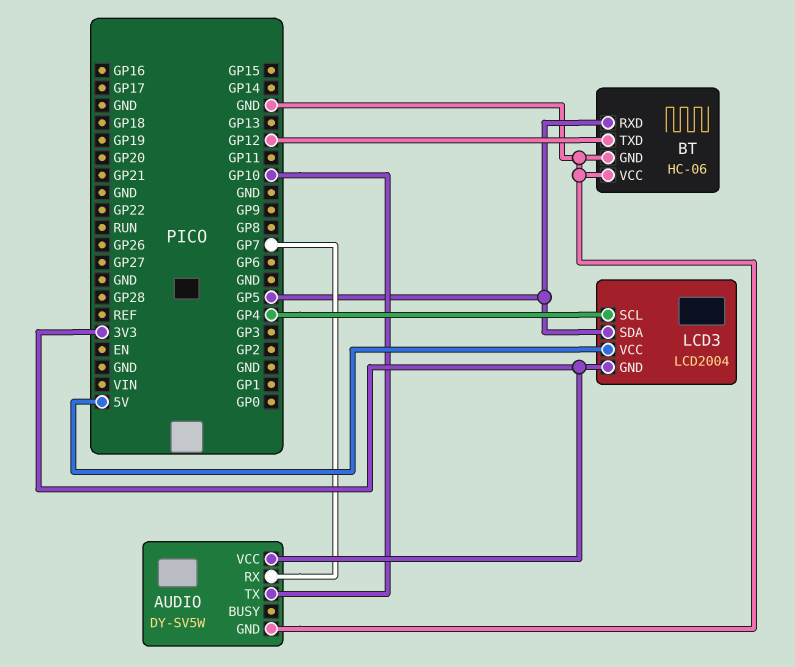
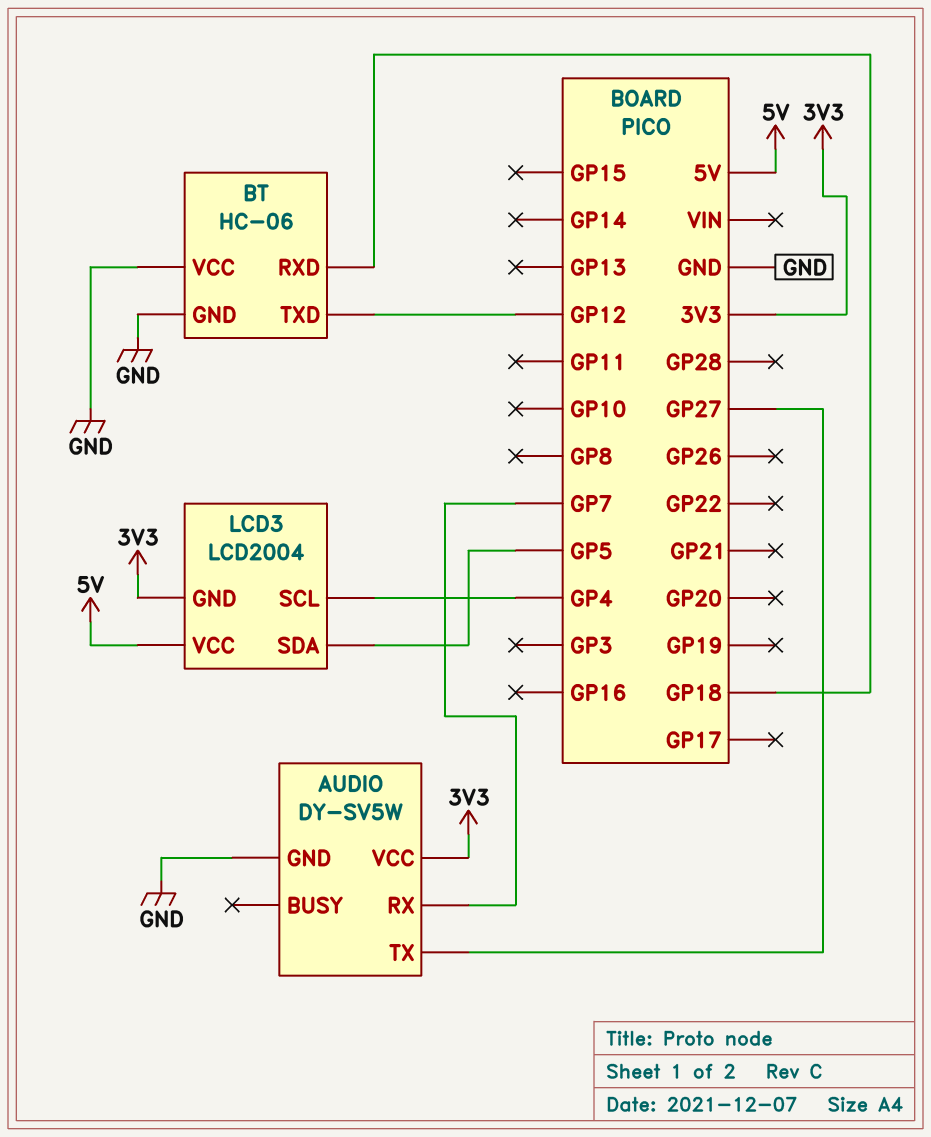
AUDIO pin TX: GP10 -> GP27
BT pin RXD: GP5 -> GP18

